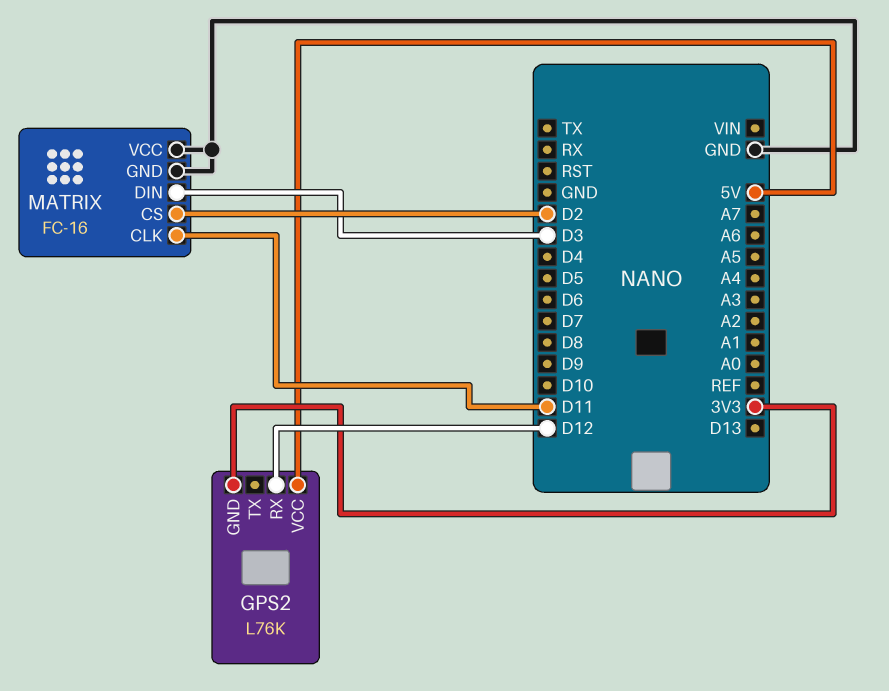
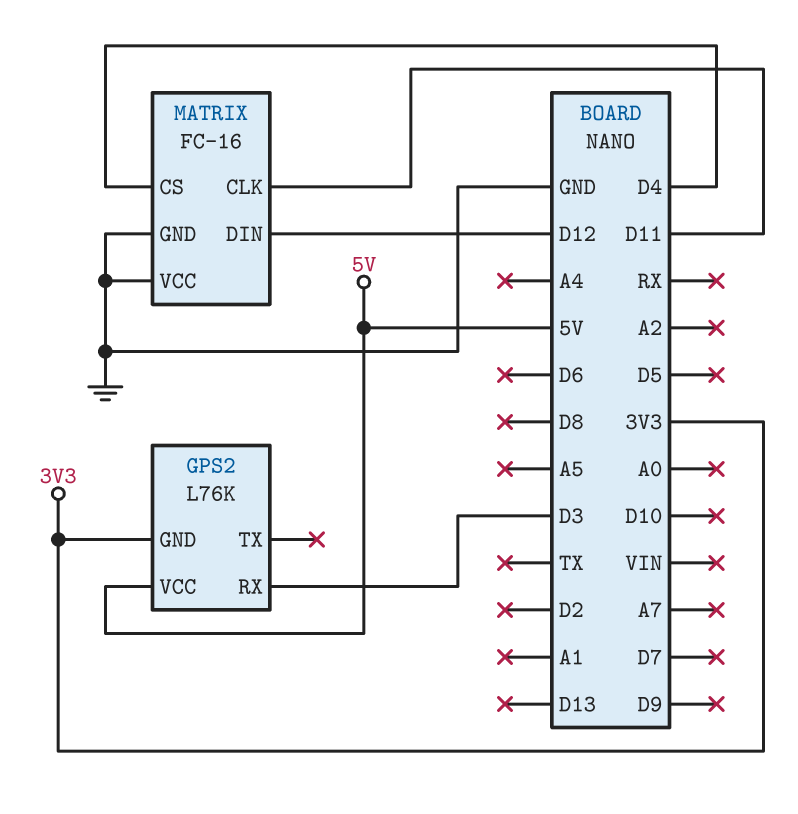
GPS2 pin RX: D12 -> D3
MATRIX pin CS: D2 -> D4
MATRIX pin DIN: D3 -> D12

